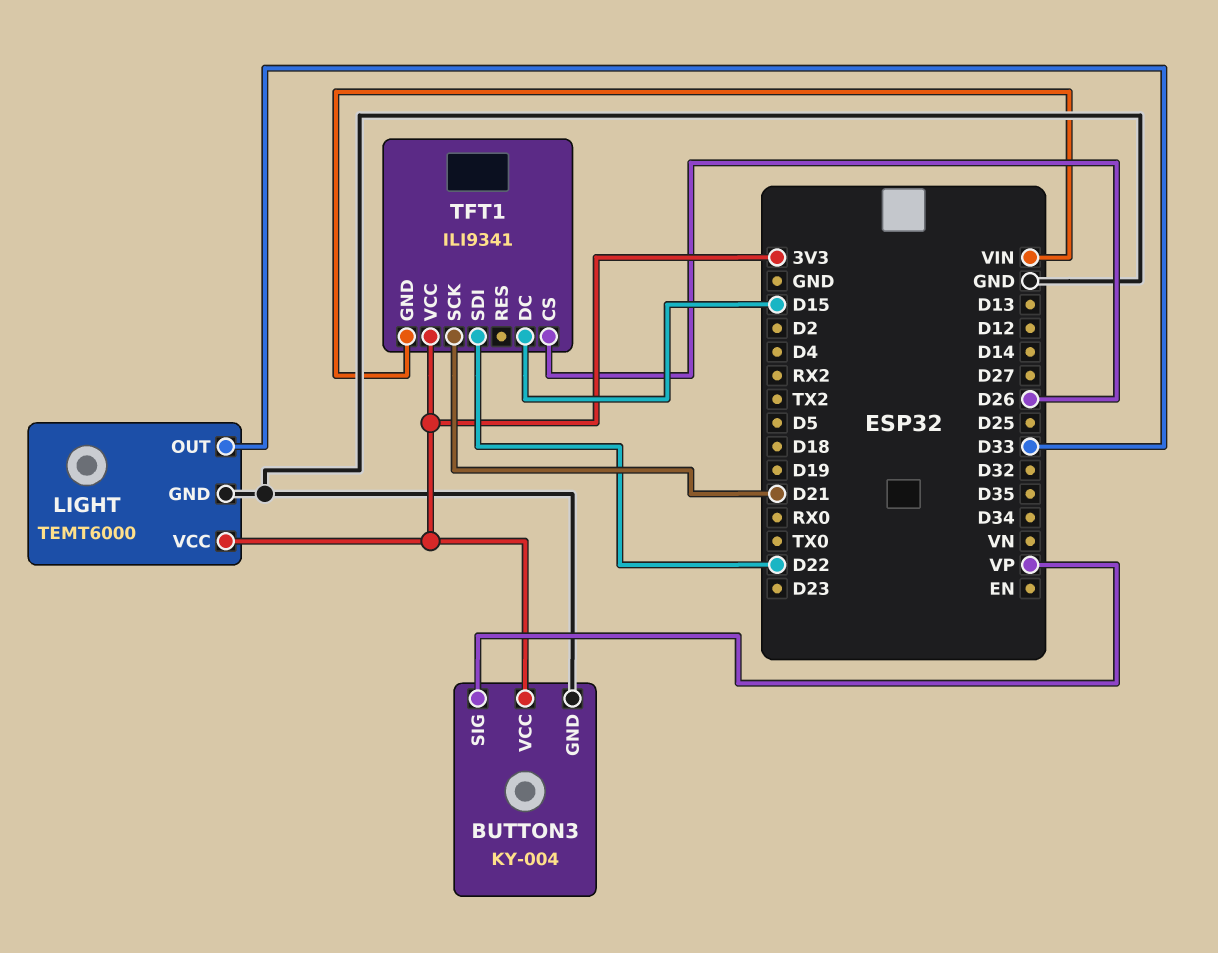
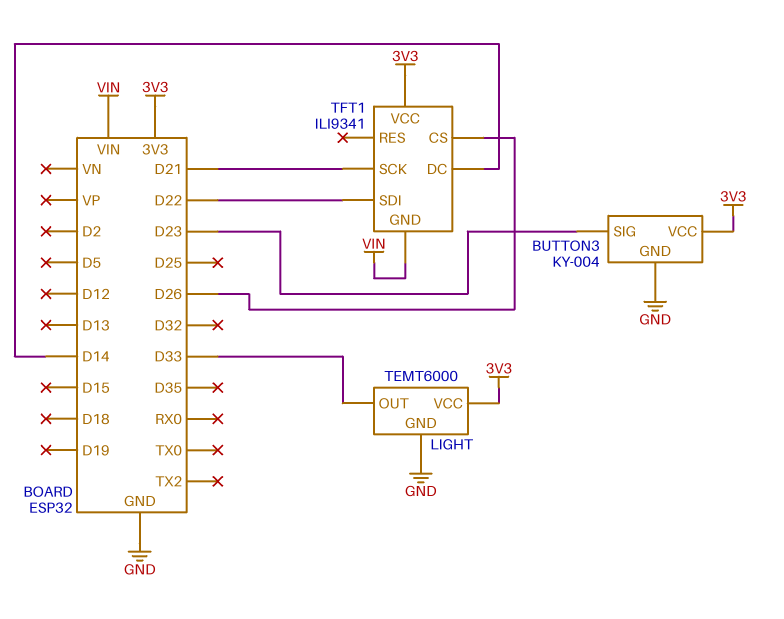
BUTTON3 pin SIG: VP -> D23
TFT1 pin DC: D15 -> D14

